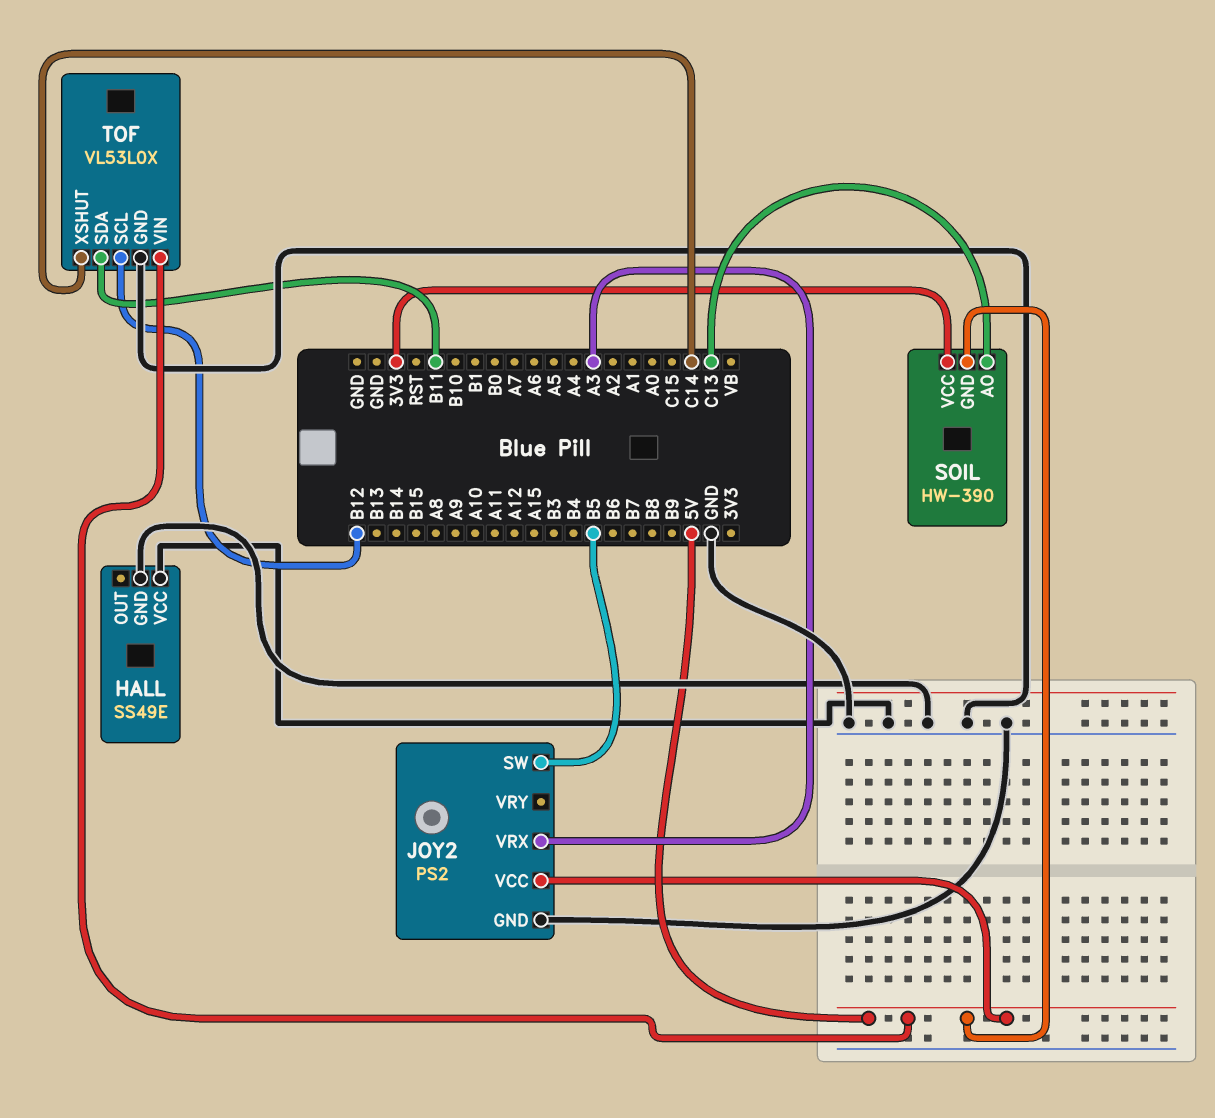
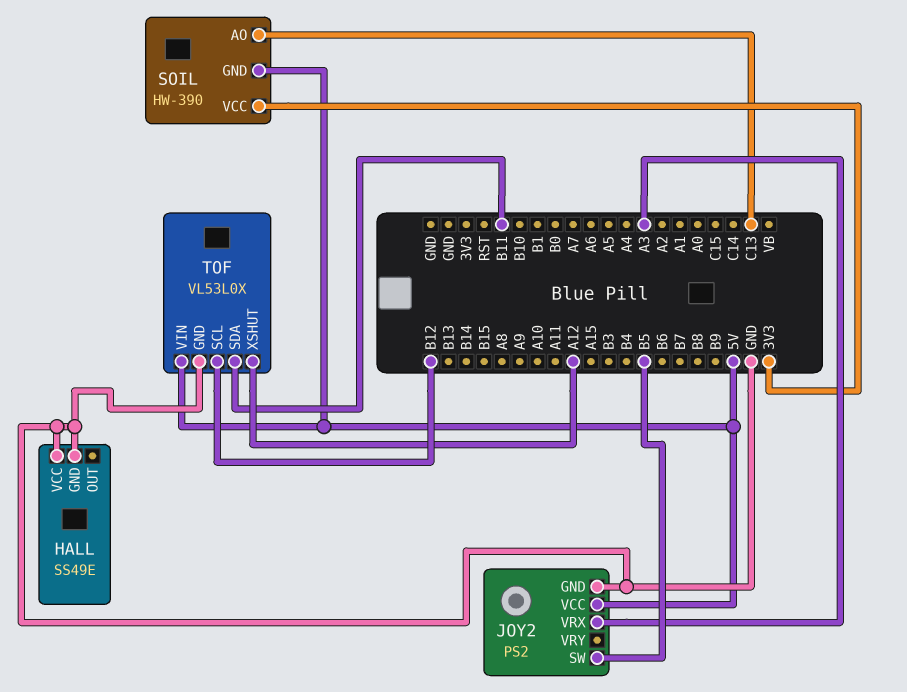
TOF pin XSHUT: C14 -> A12

